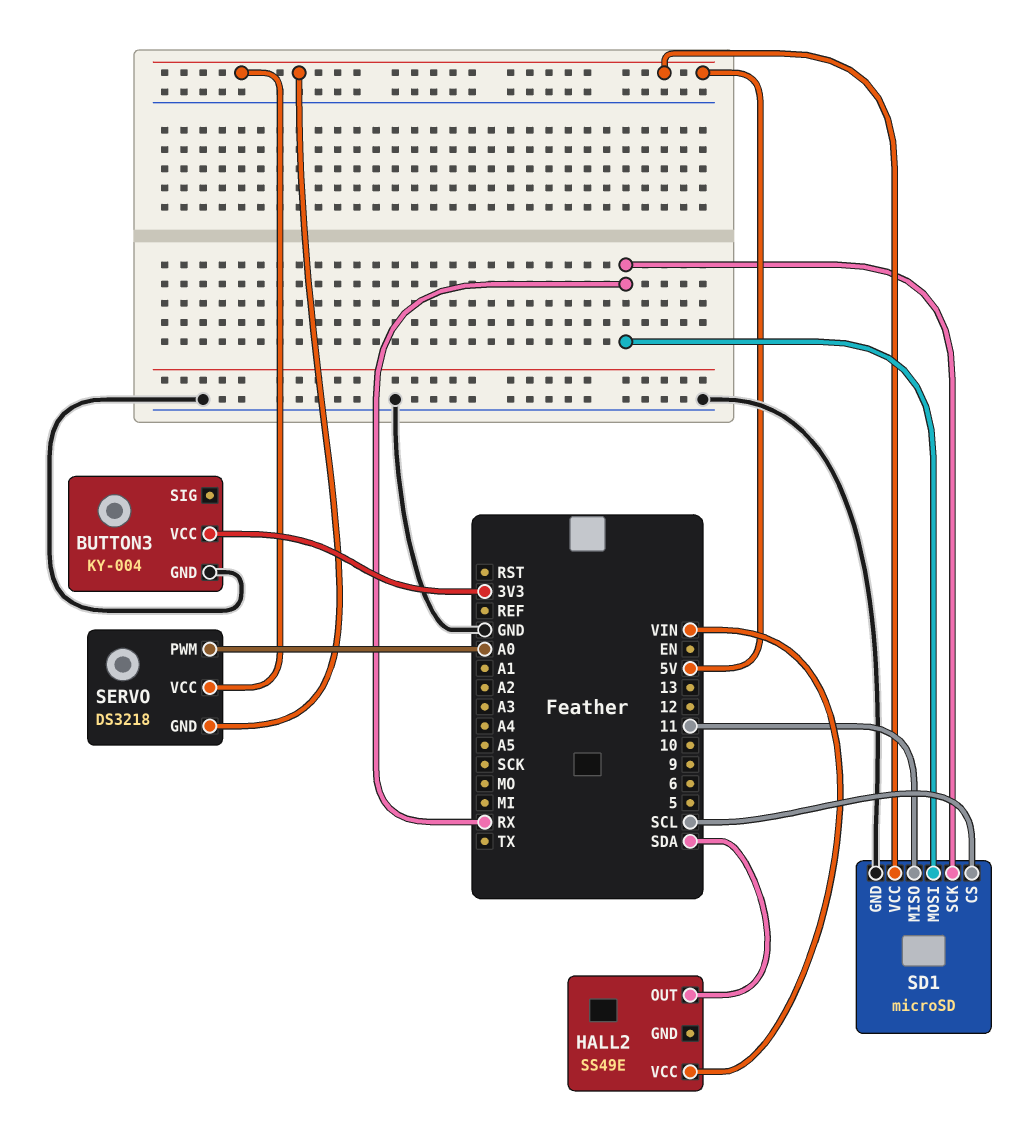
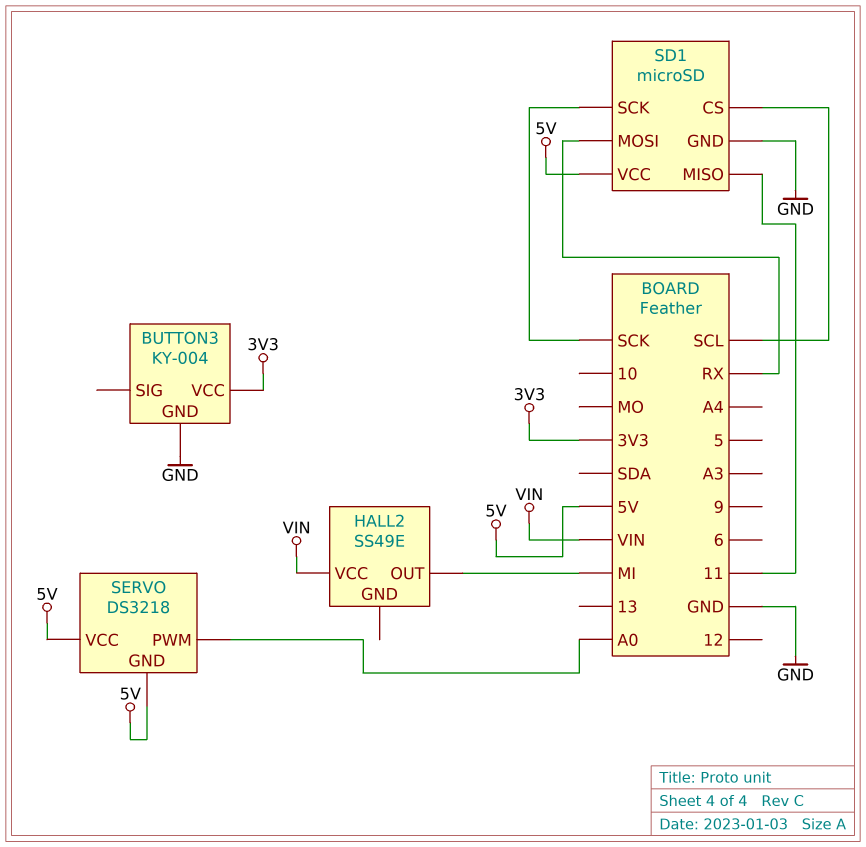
HALL2 pin OUT: SDA -> MI
SD1 pin SCK: RX -> SCK

